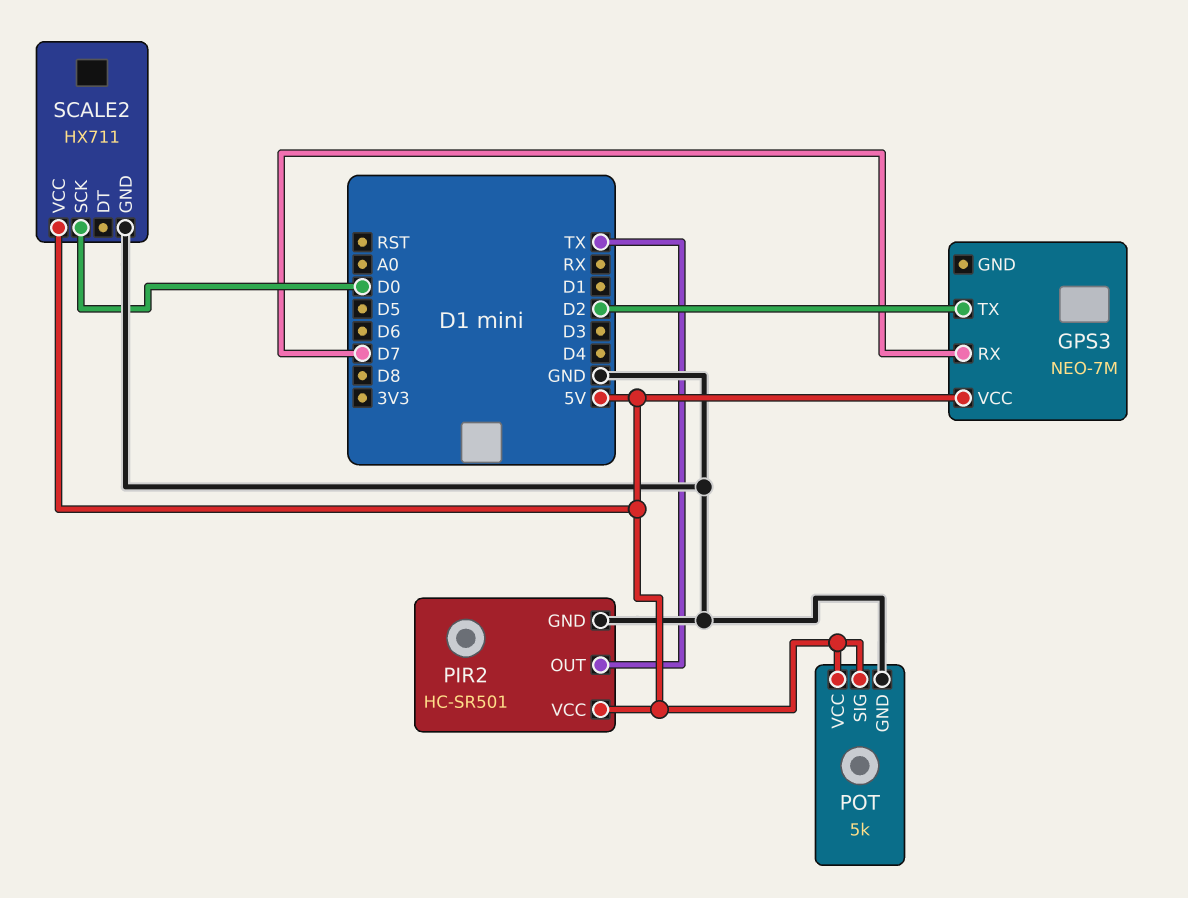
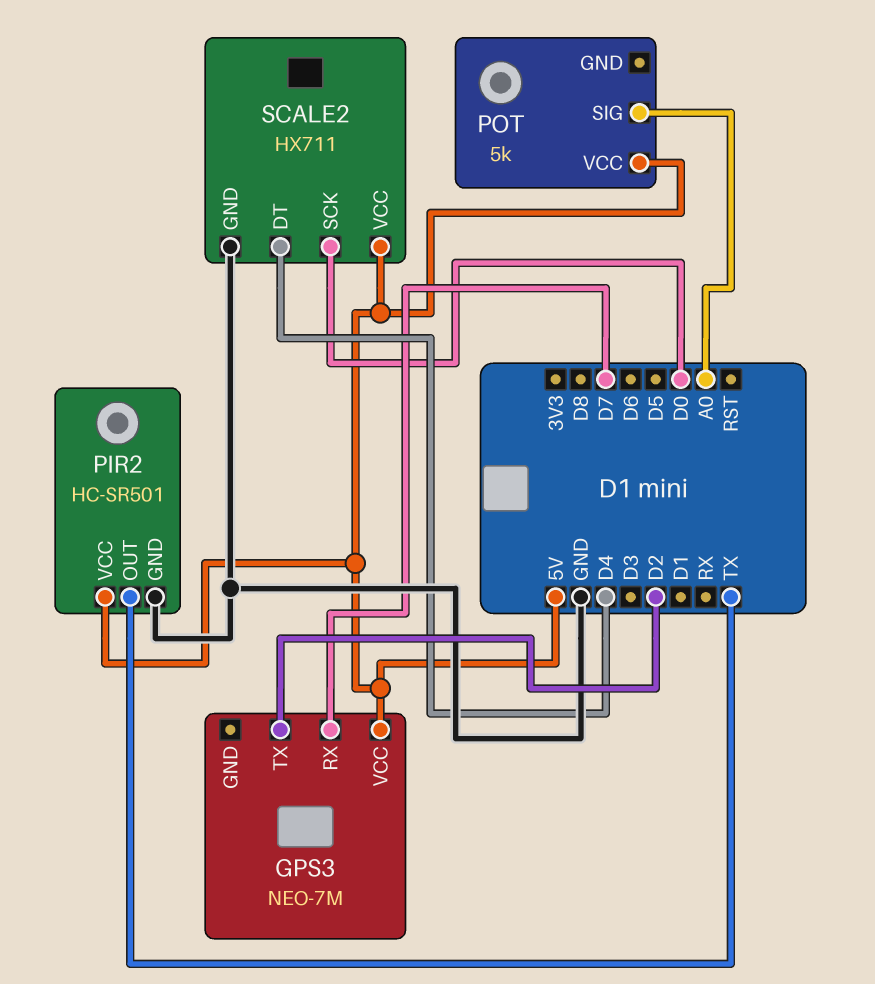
POT pin GND: GND -> none
POT pin SIG: 5V -> A0
SCALE2 pin DT: none -> D4

